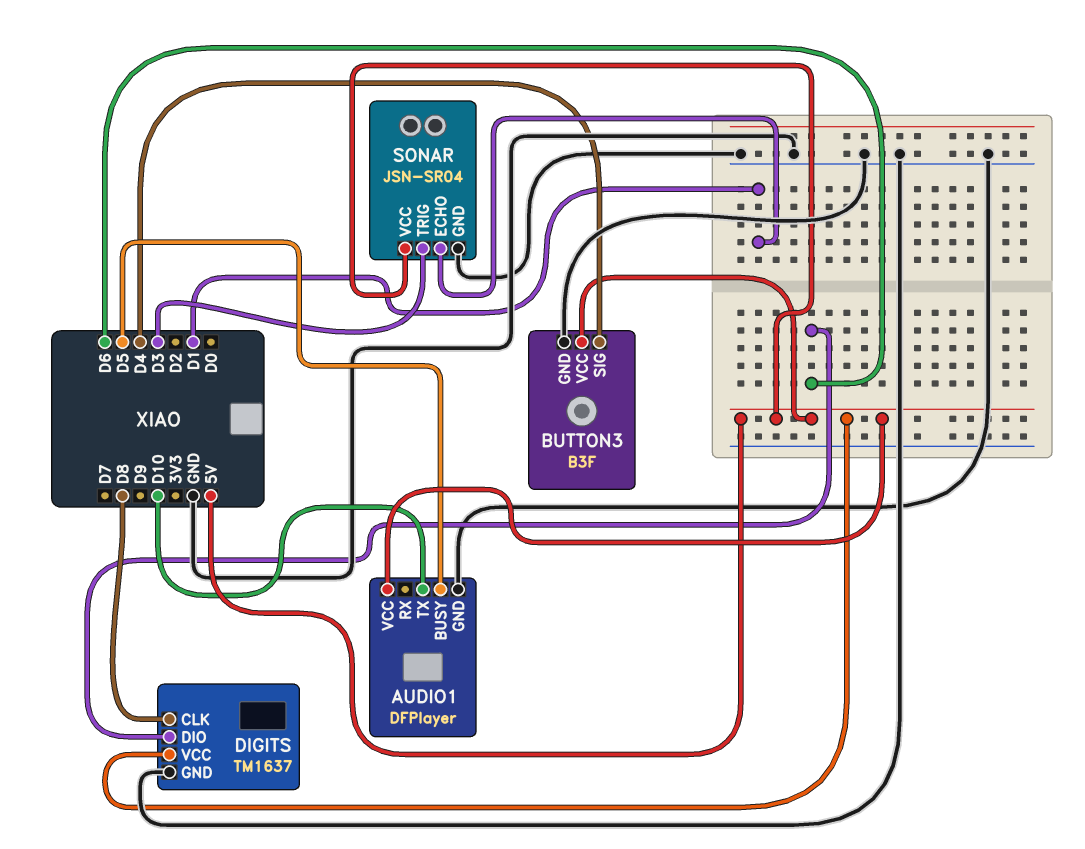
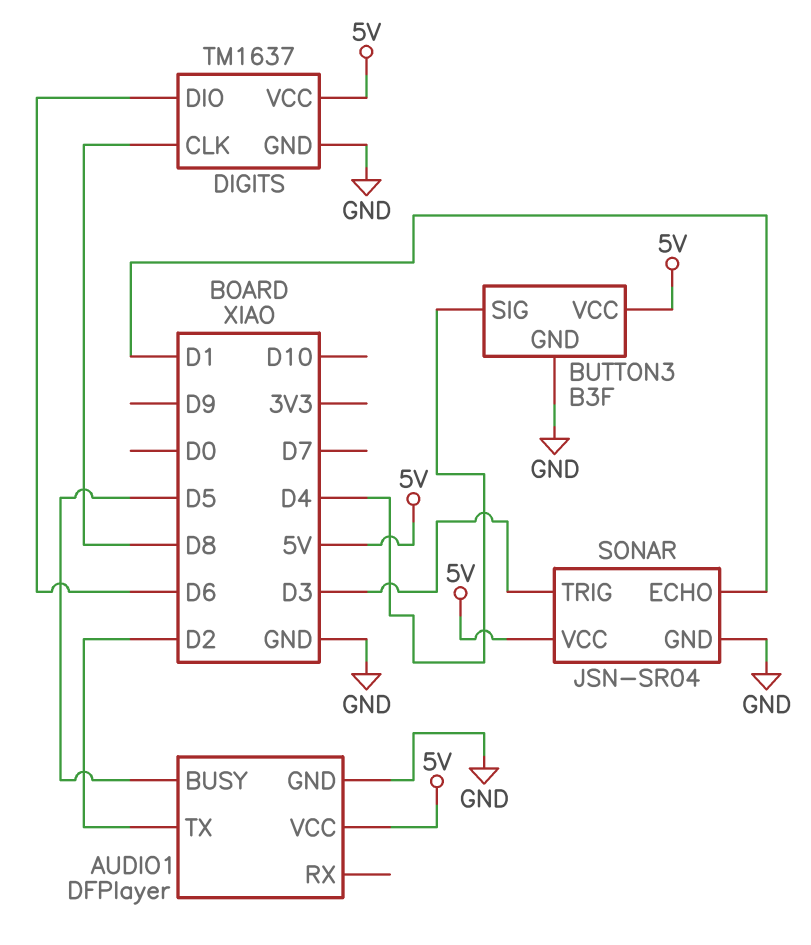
AUDIO1 pin TX: D10 -> D2

